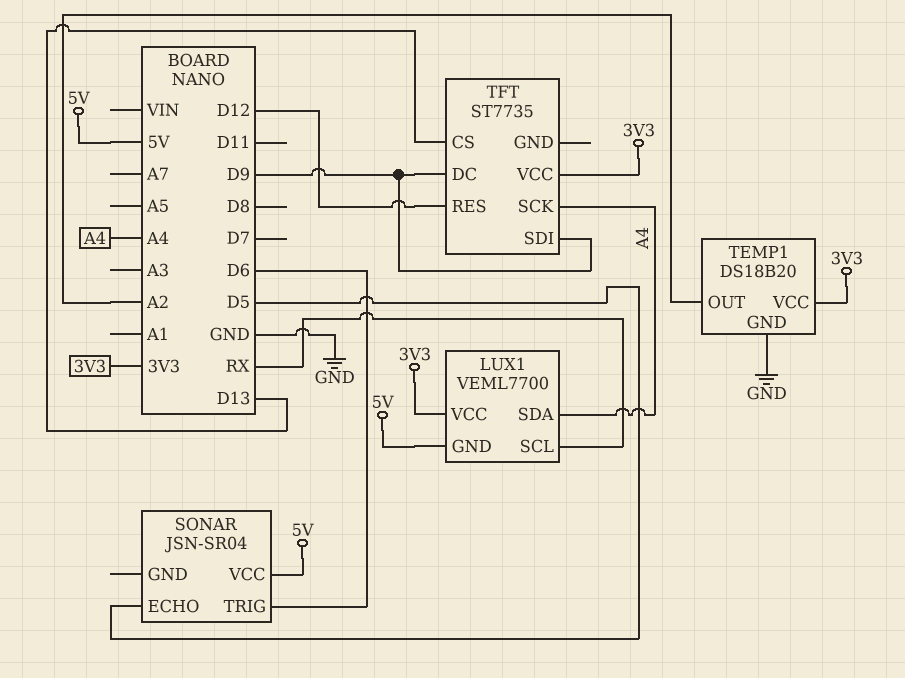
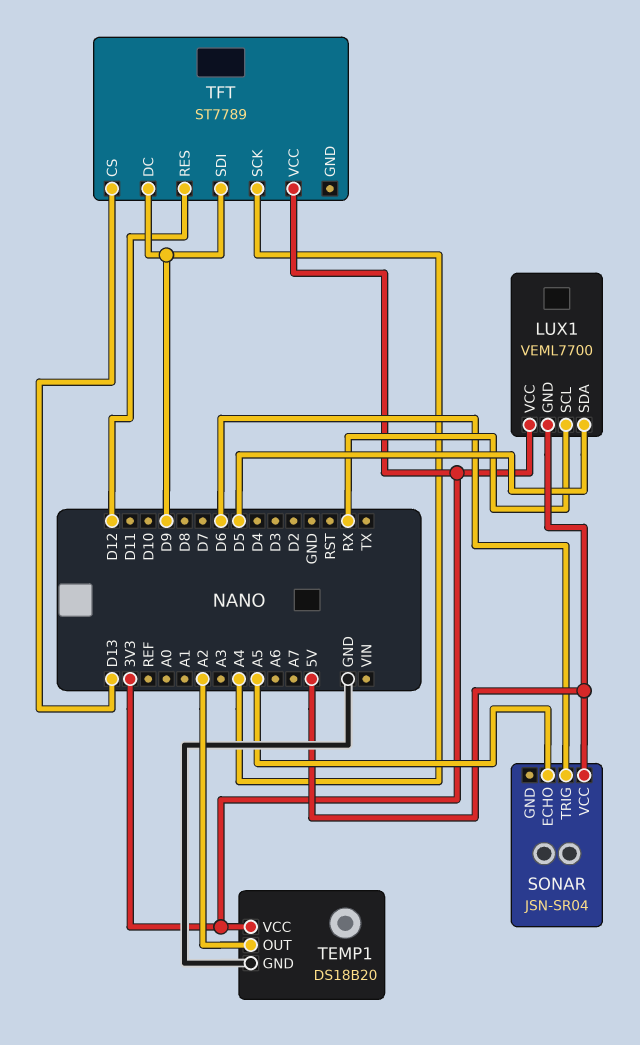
LUX1 pin SDA: A4 -> D5
SONAR pin ECHO: D5 -> A5
TFT: ST7735 -> ST7789

